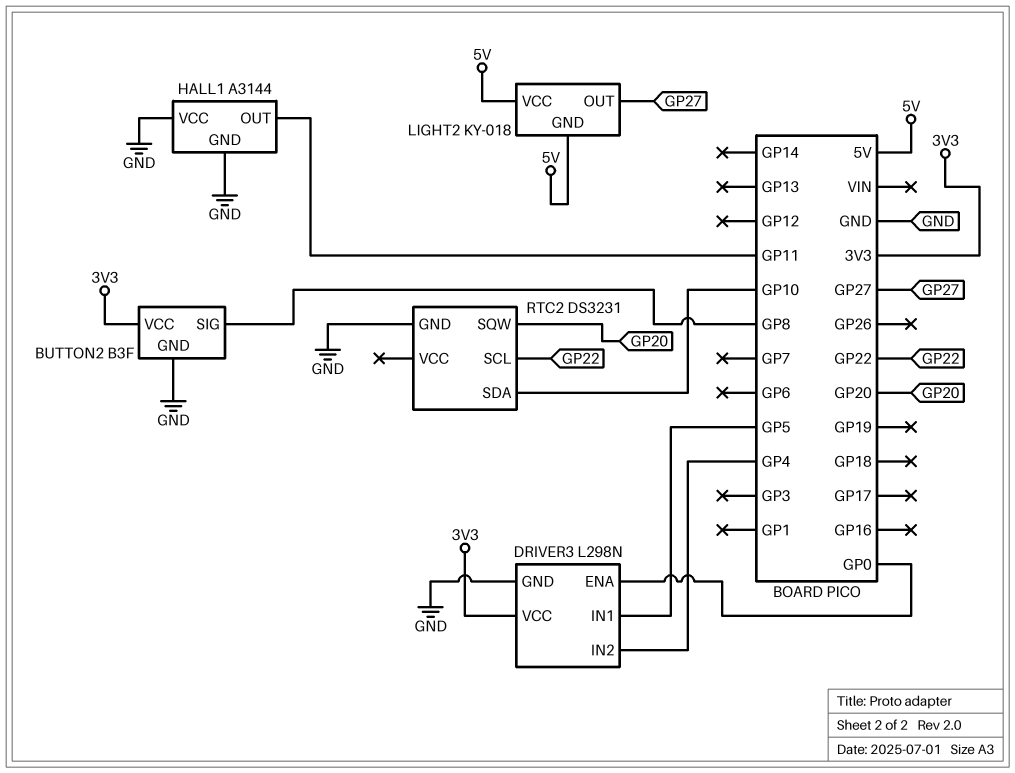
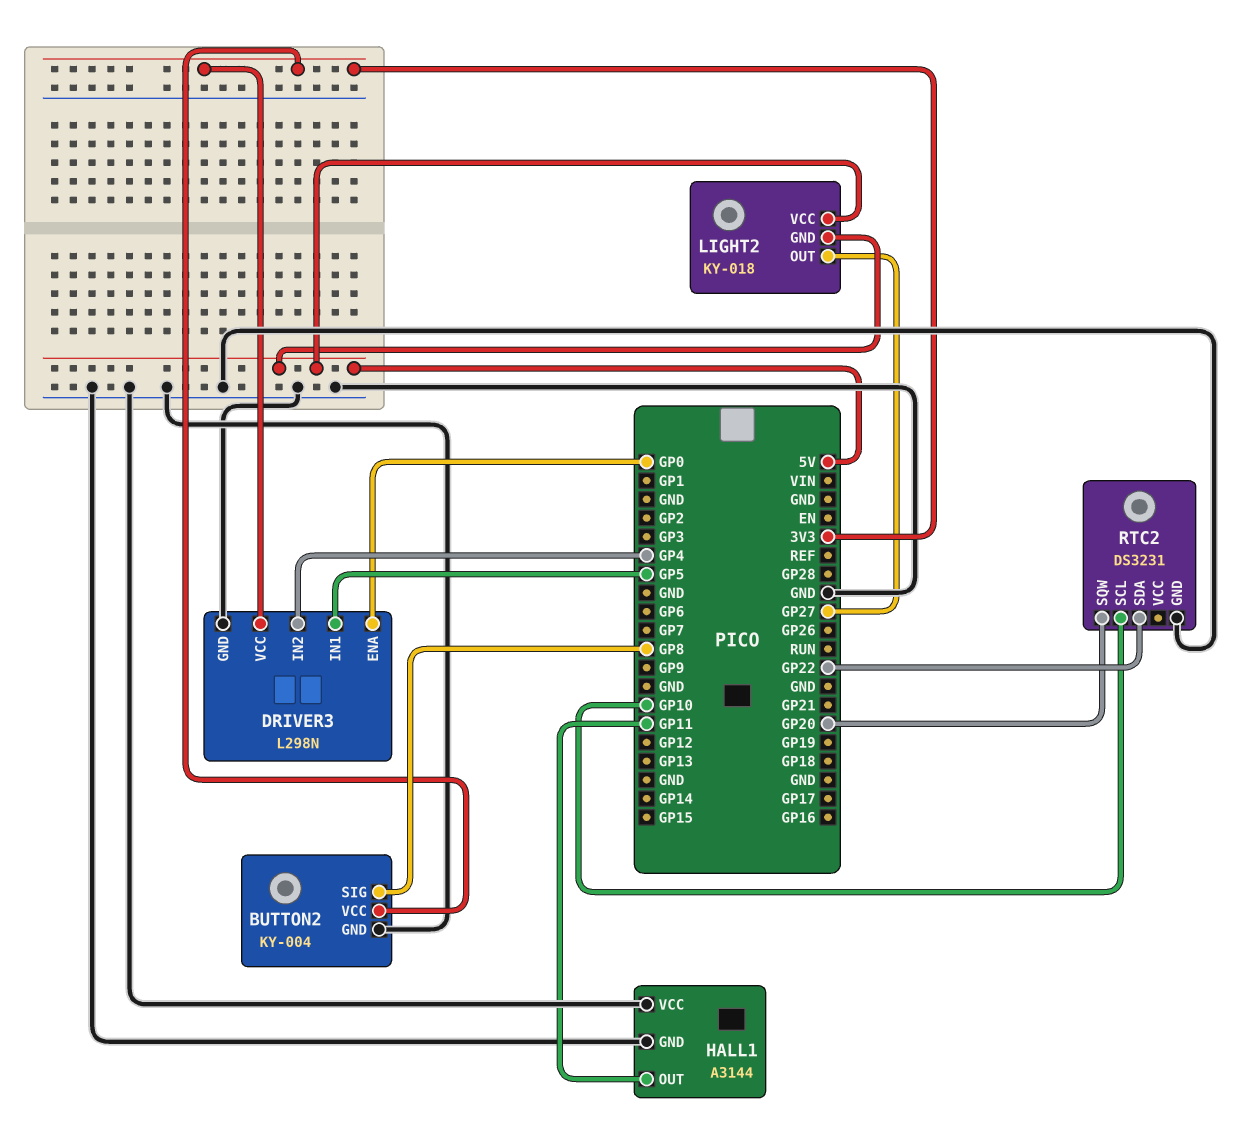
BUTTON2: B3F -> KY-004
RTC2 pin SCL: GP22 -> GP10
RTC2 pin SDA: GP10 -> GP22

